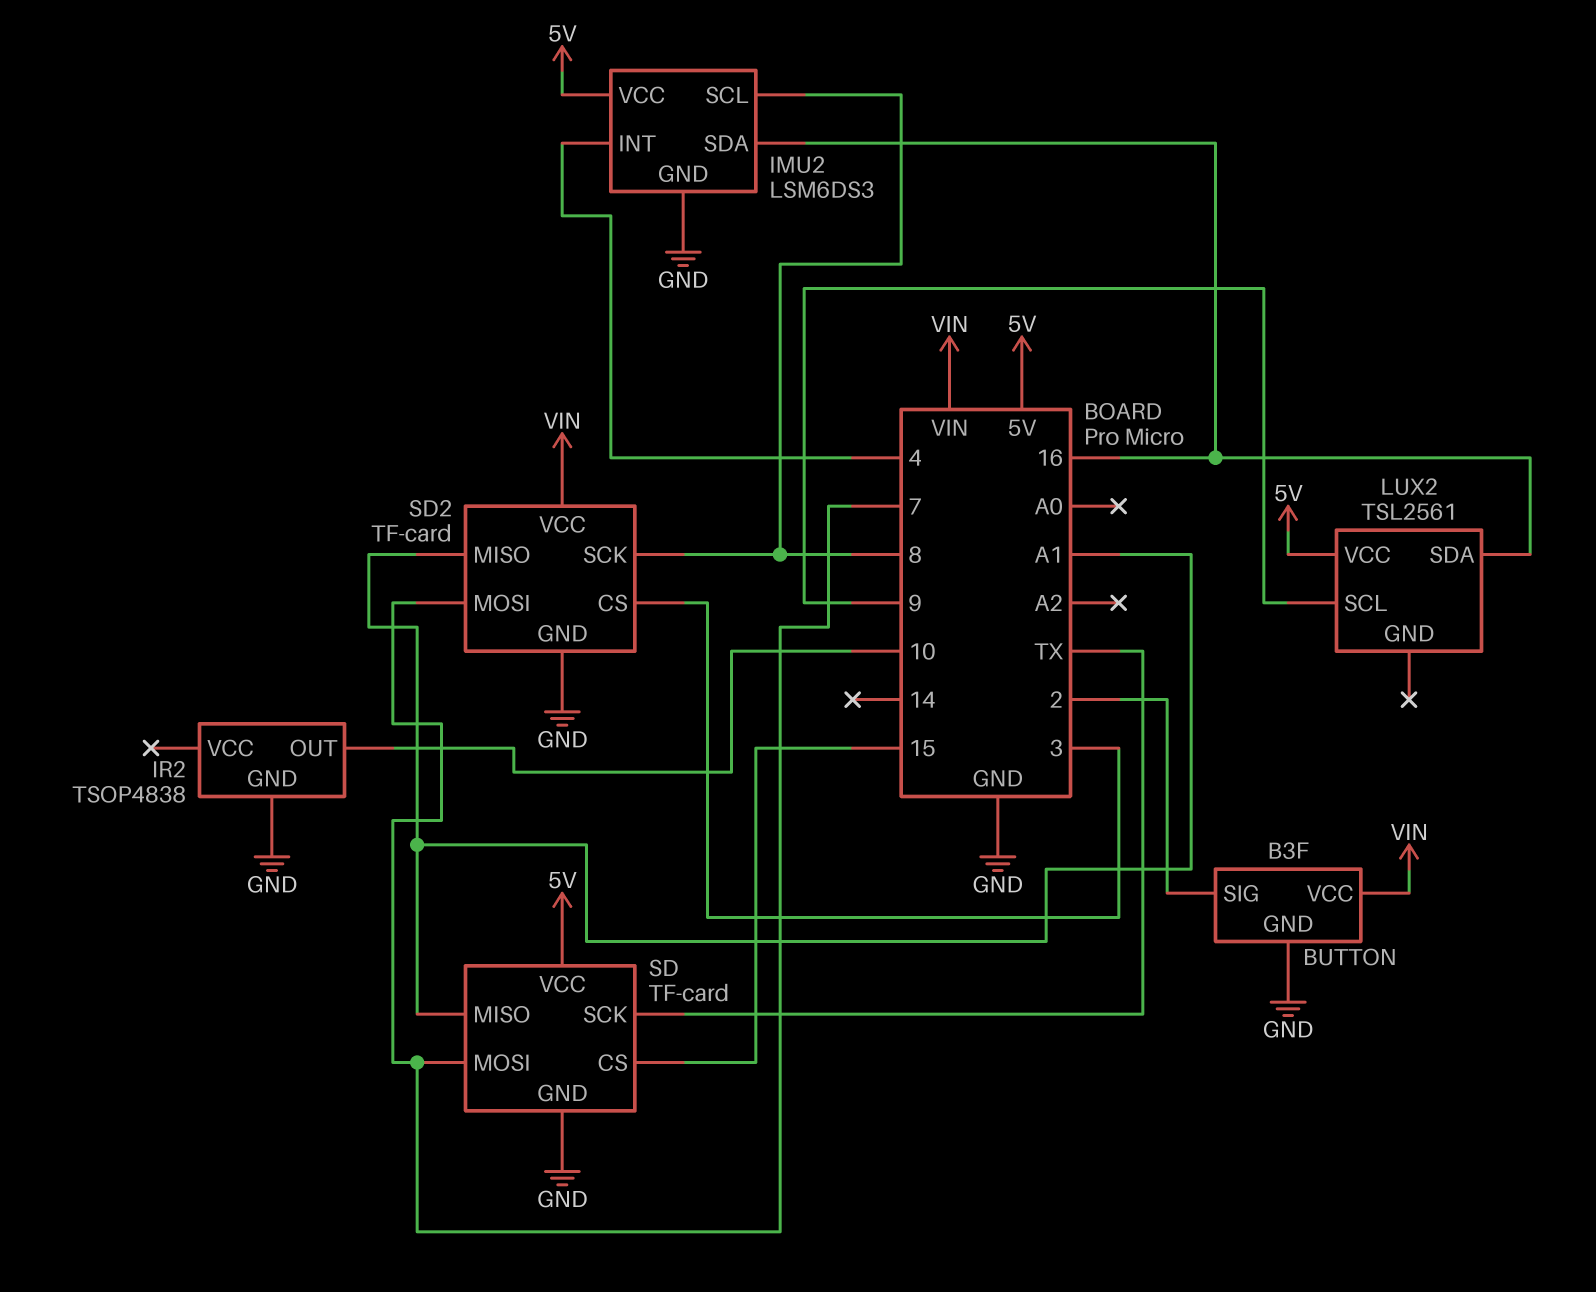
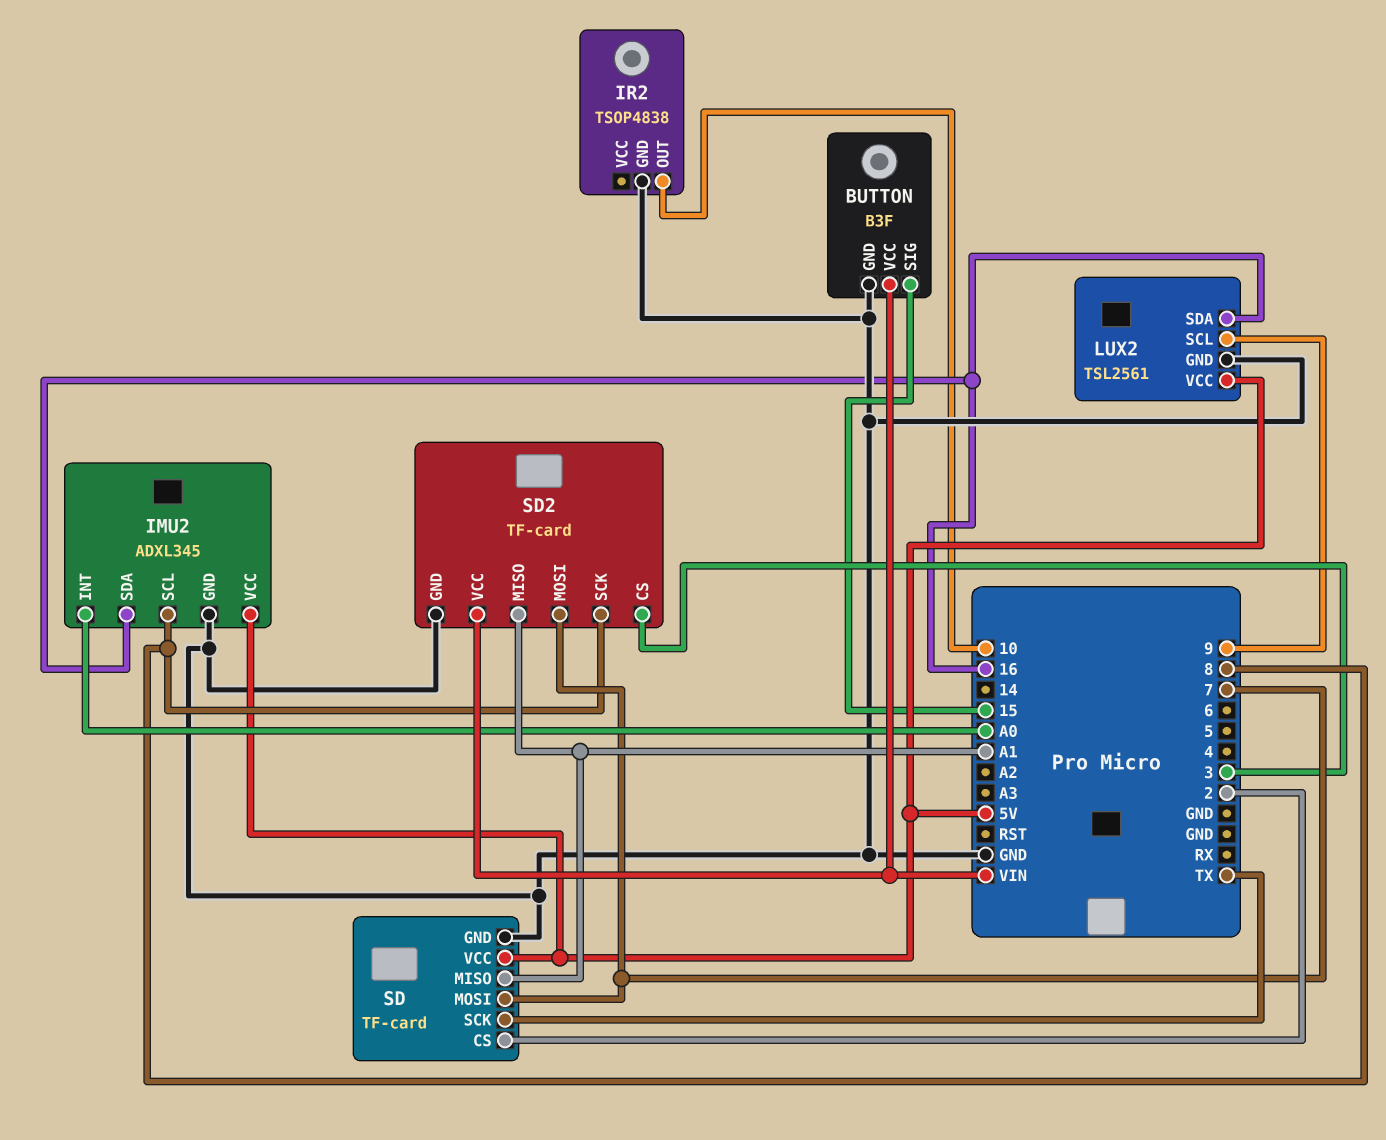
BUTTON pin SIG: 2 -> 15
IMU2: LSM6DS3 -> ADXL345
IMU2 pin INT: 4 -> A0
LUX2 pin GND: none -> GND
SD pin CS: 15 -> 2

